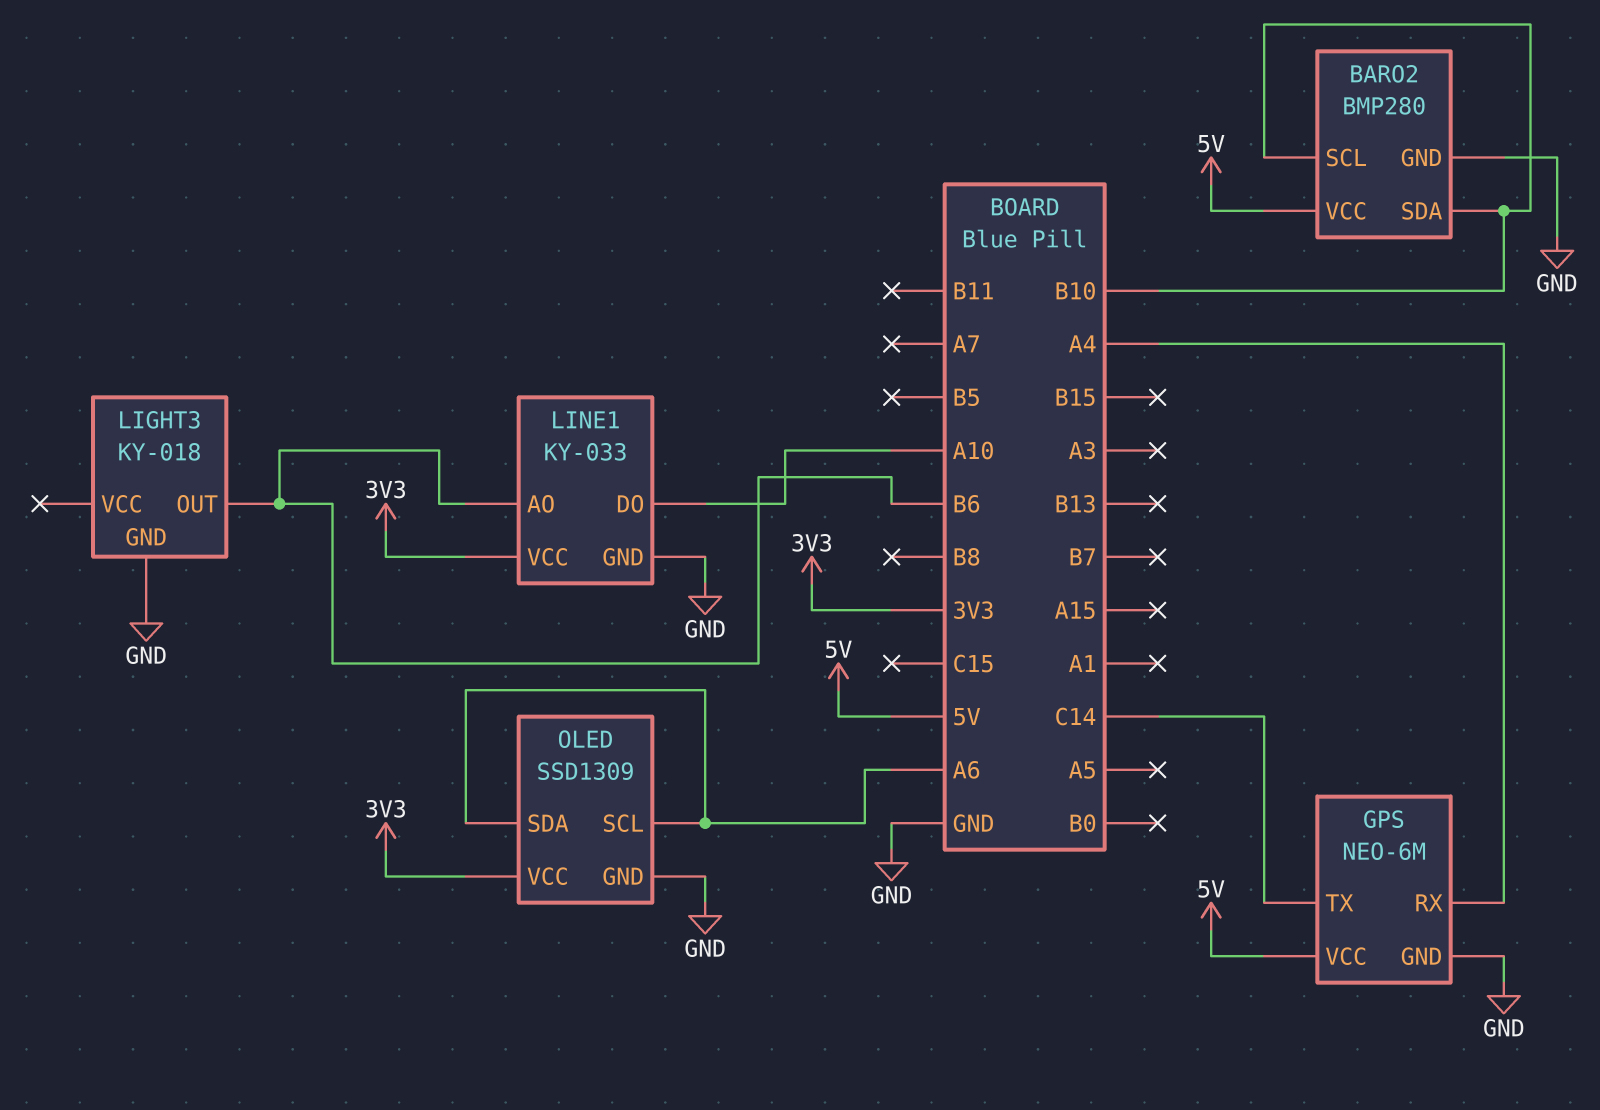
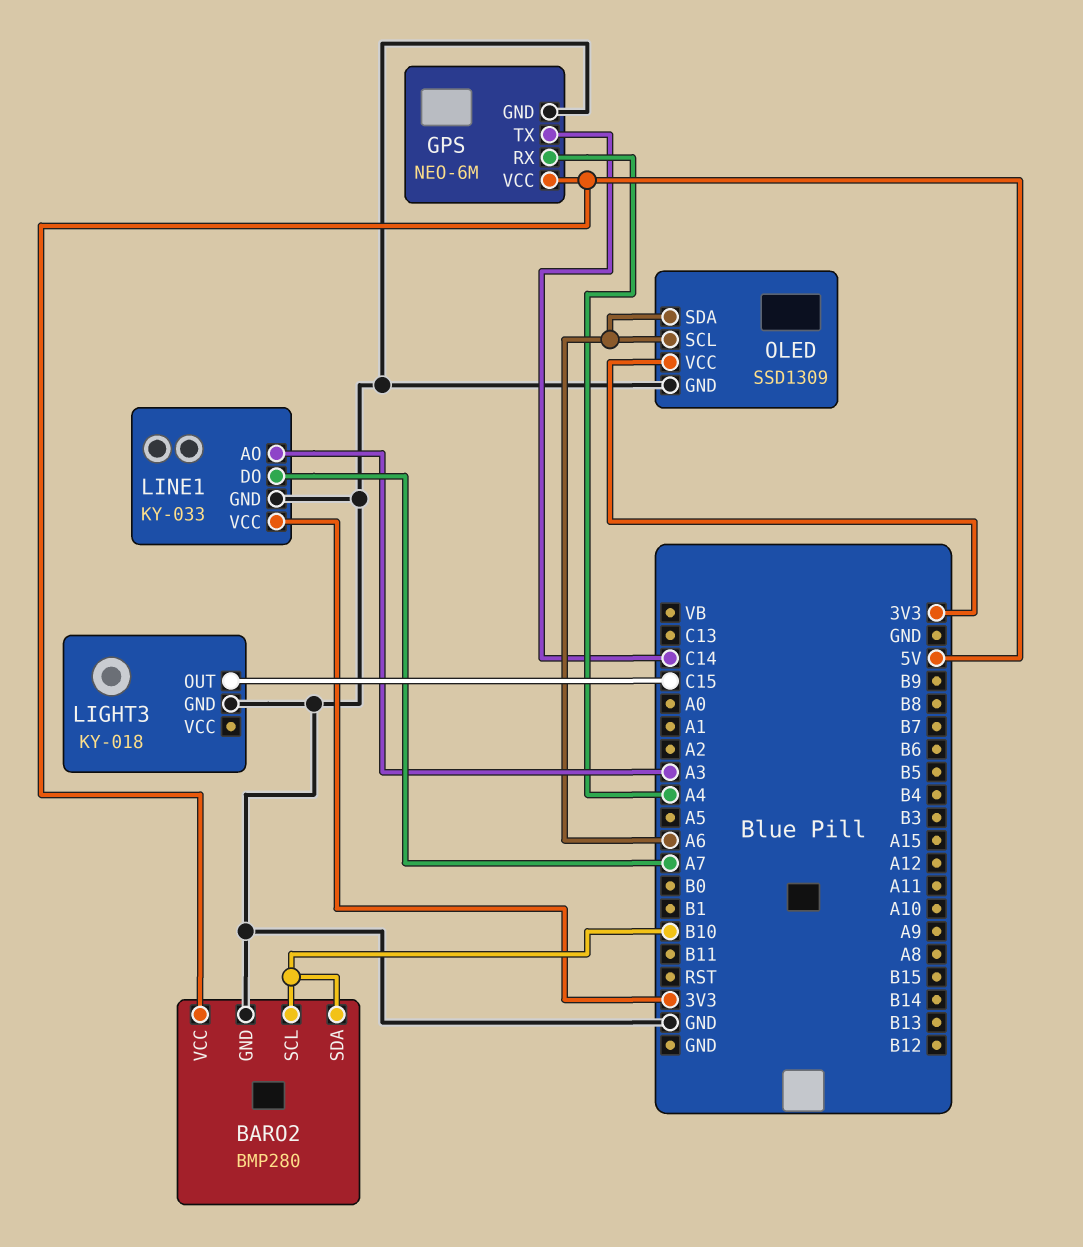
LIGHT3 pin OUT: B6 -> C15
LINE1 pin AO: B6 -> A3
LINE1 pin DO: A10 -> A7

